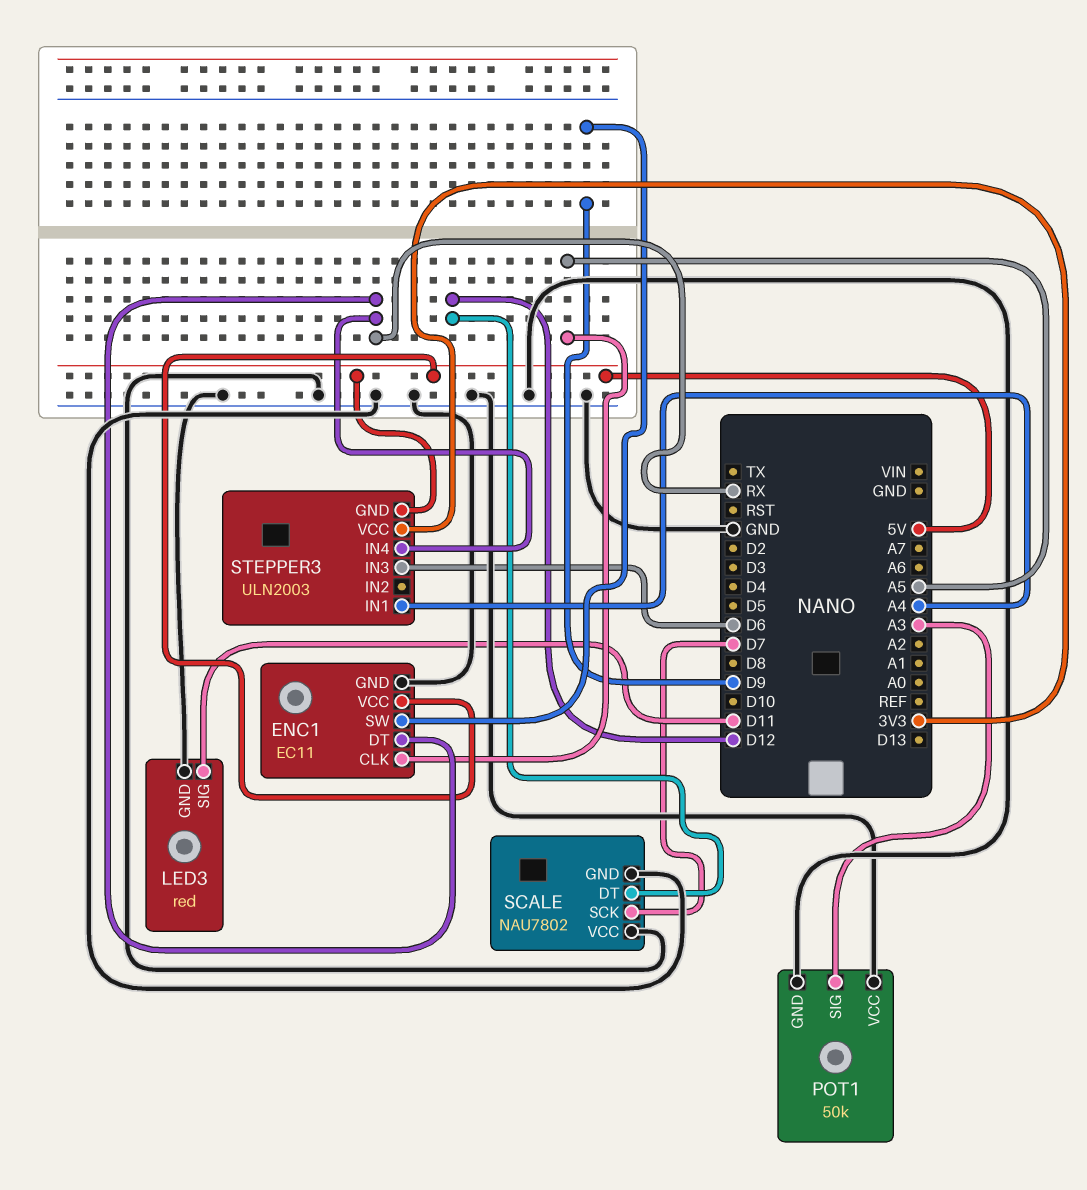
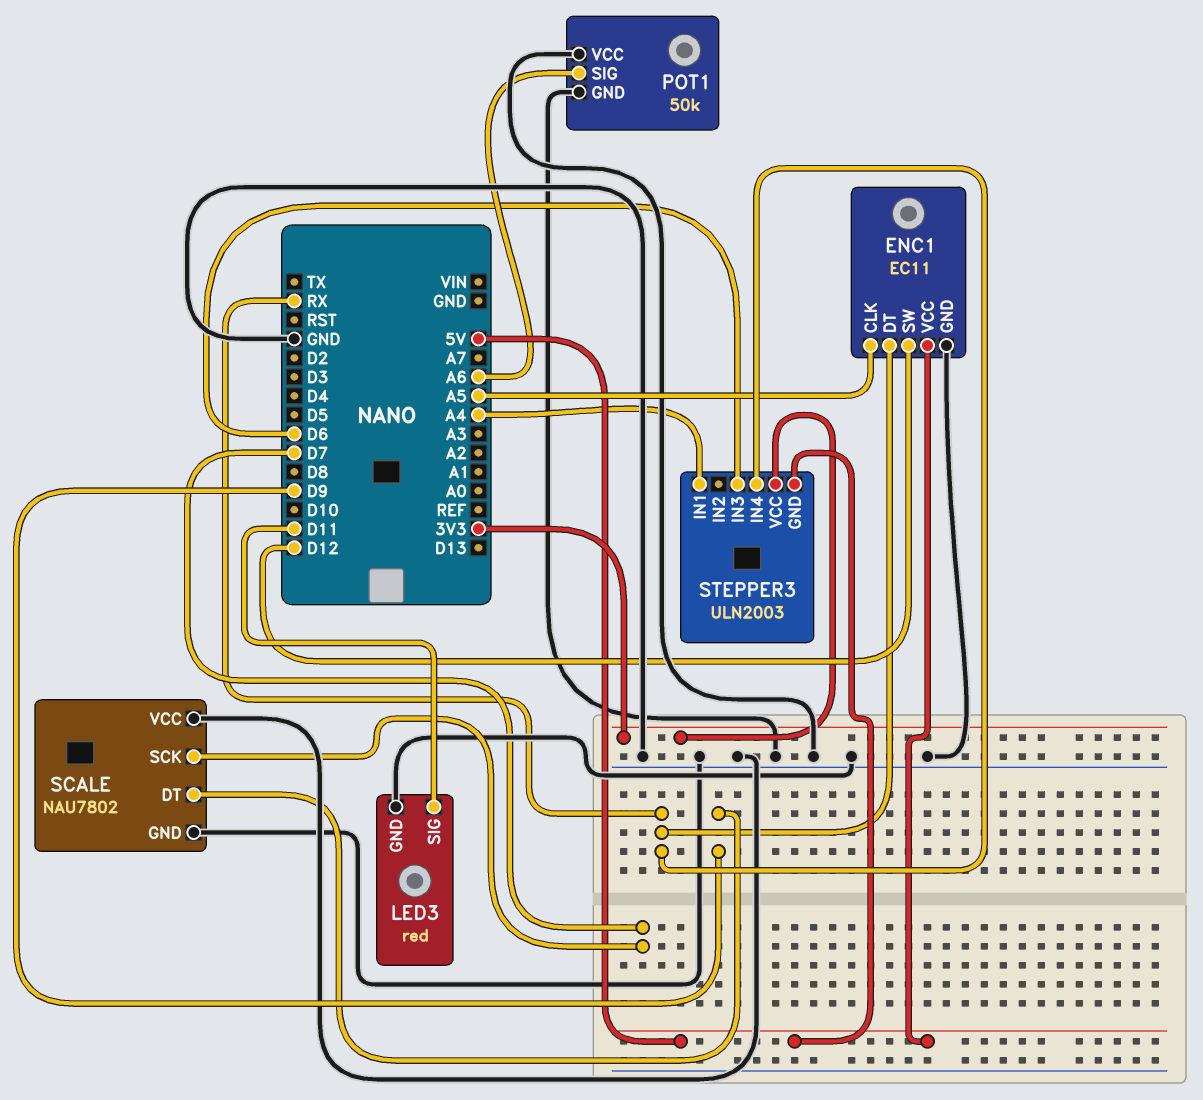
ENC1 pin SW: D9 -> D12
POT1 pin SIG: A3 -> A6
SCALE pin DT: D12 -> D9

